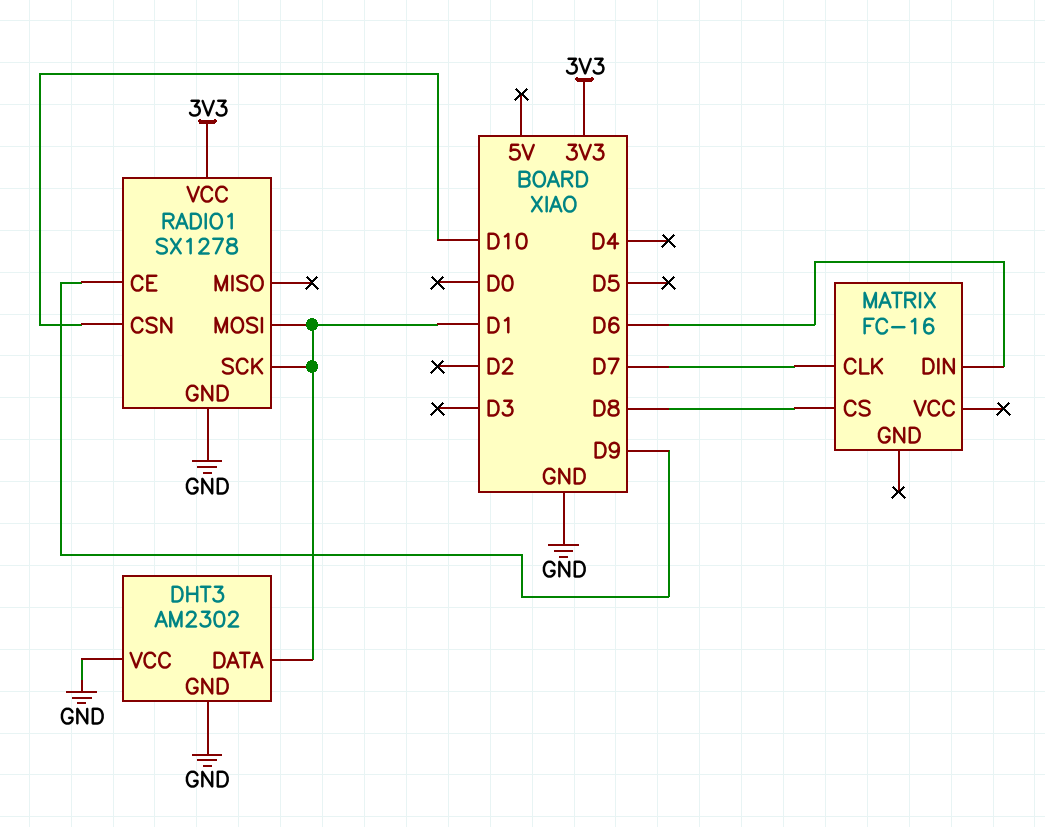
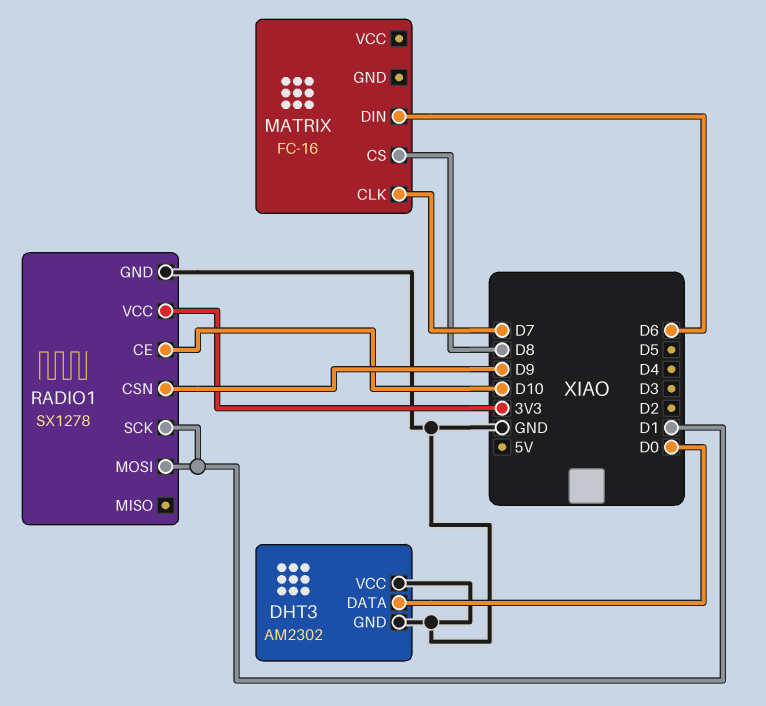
DHT3 pin DATA: D1 -> D0
RADIO1 pin CE: D9 -> D10
RADIO1 pin CSN: D10 -> D9

